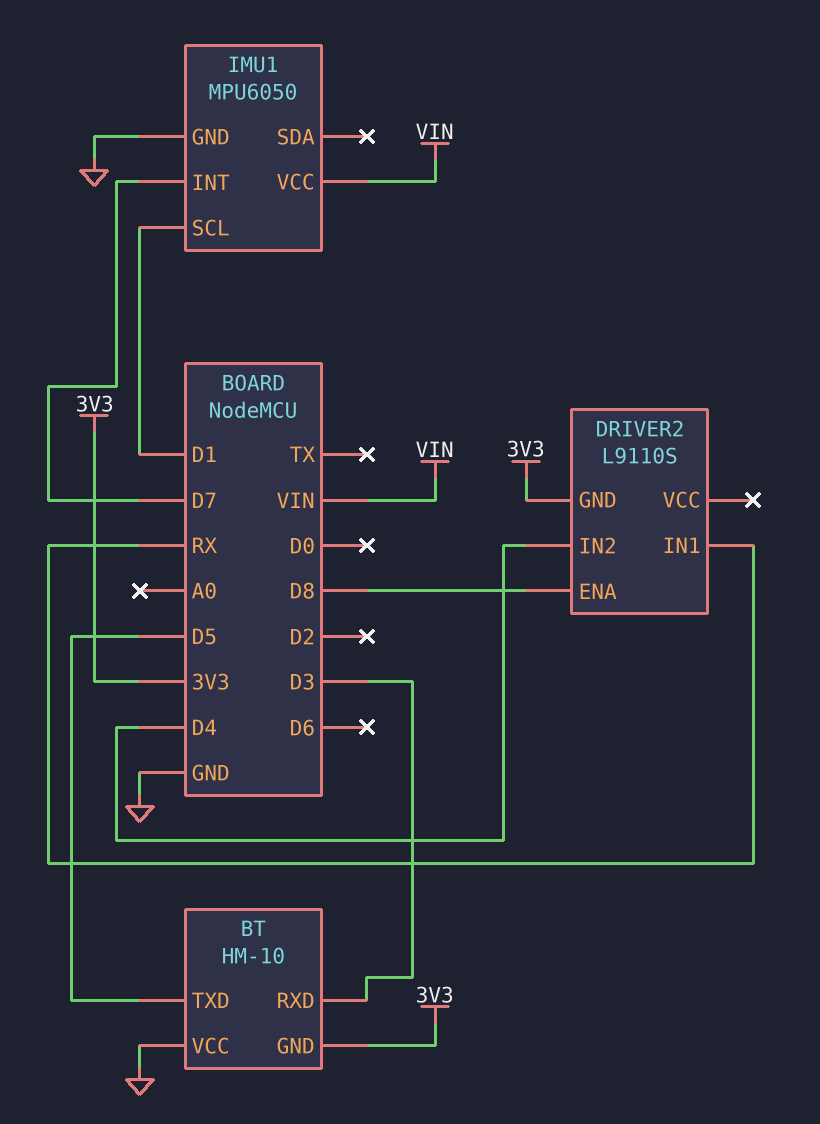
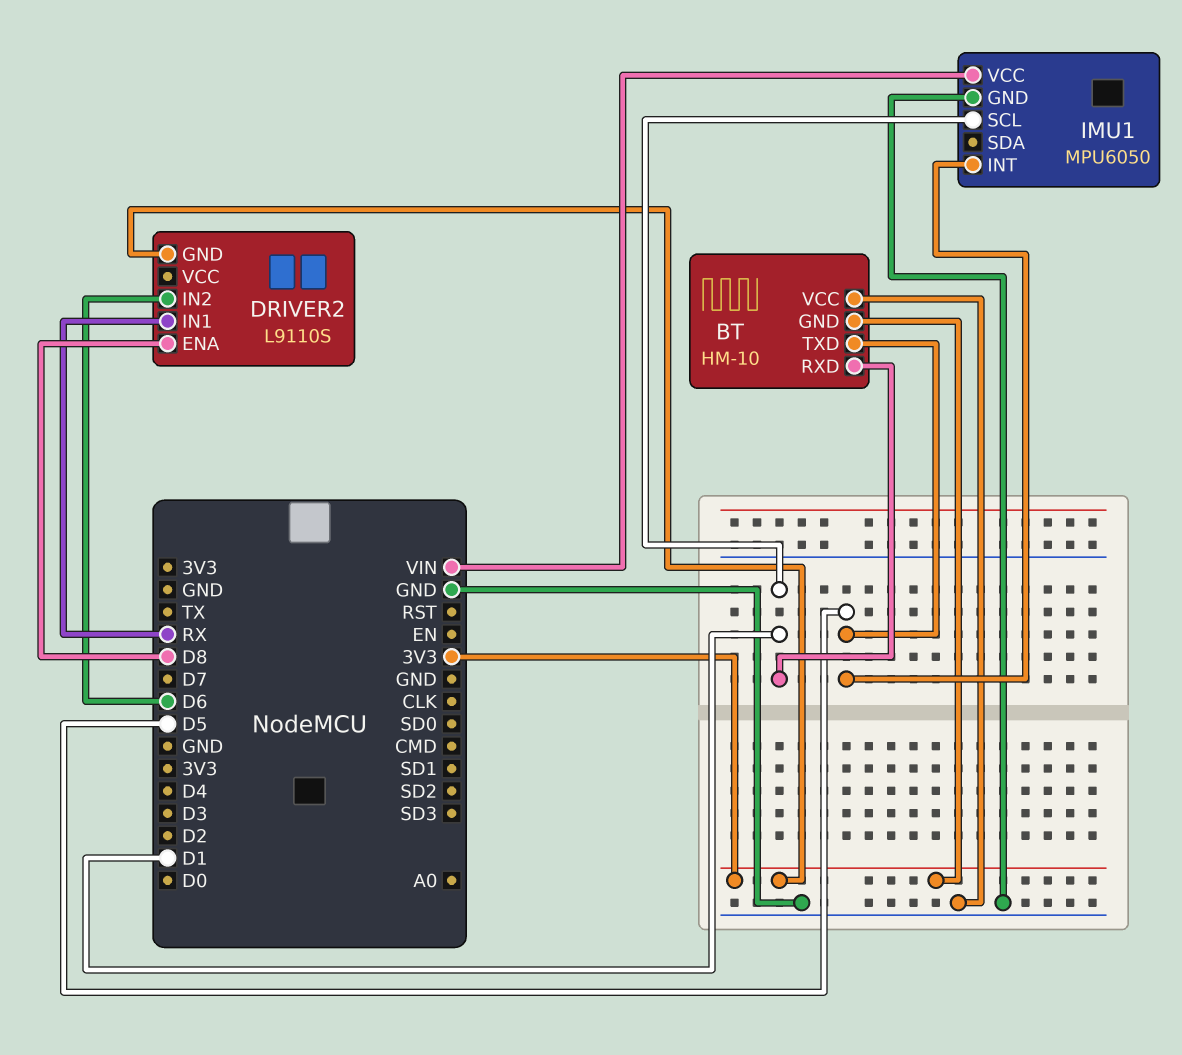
BT pin RXD: D3 -> D1
DRIVER2 pin IN2: D4 -> D6
IMU1 pin INT: D7 -> D5

